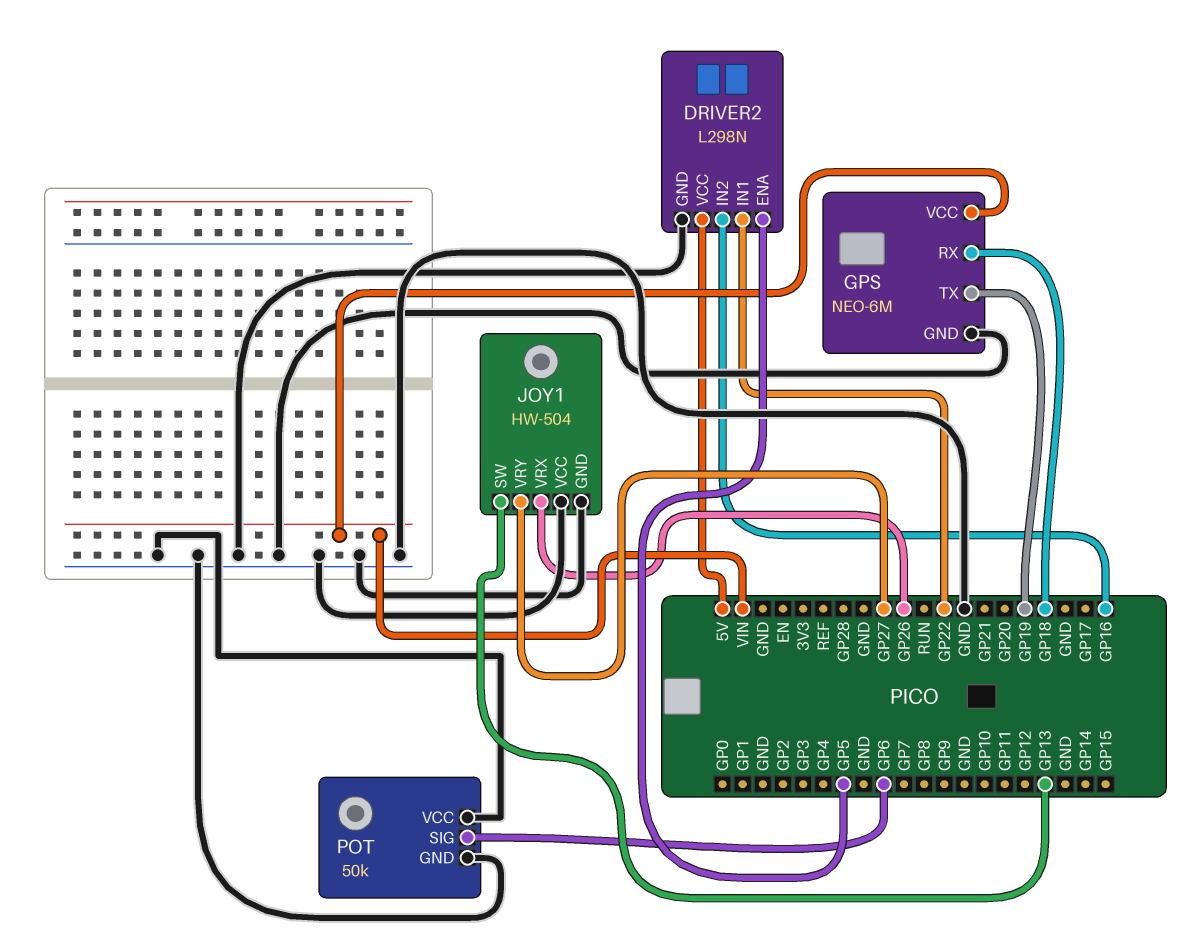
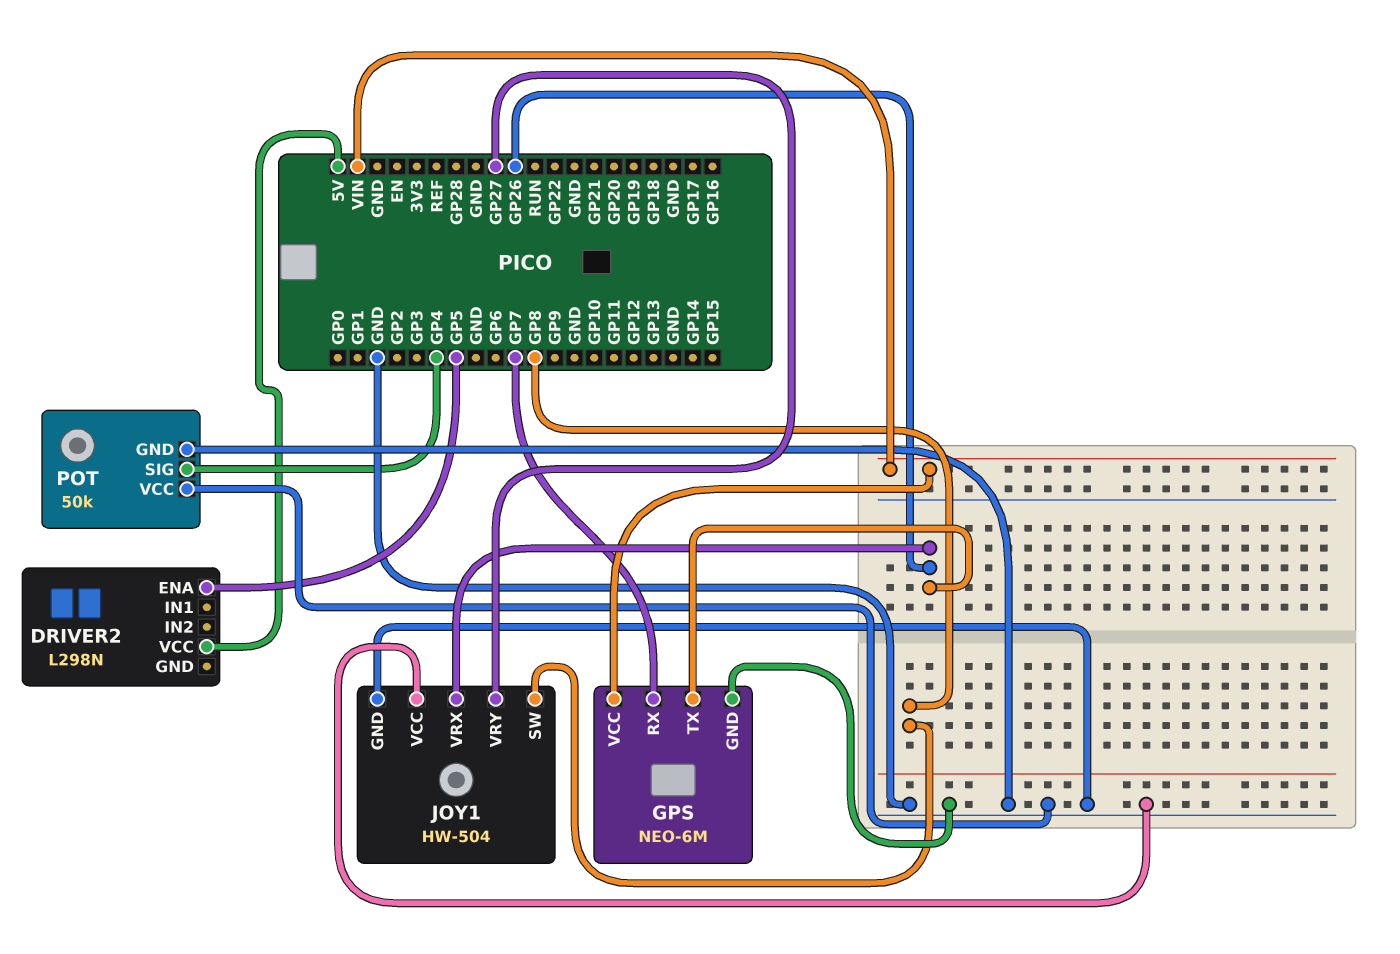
DRIVER2 pin GND: GND -> none
DRIVER2 pin IN1: GP22 -> none
DRIVER2 pin IN2: GP16 -> none
GPS pin RX: GP18 -> GP7
GPS pin TX: GP19 -> GP26
JOY1 pin SW: GP13 -> GP8
POT pin SIG: GP6 -> GP4

